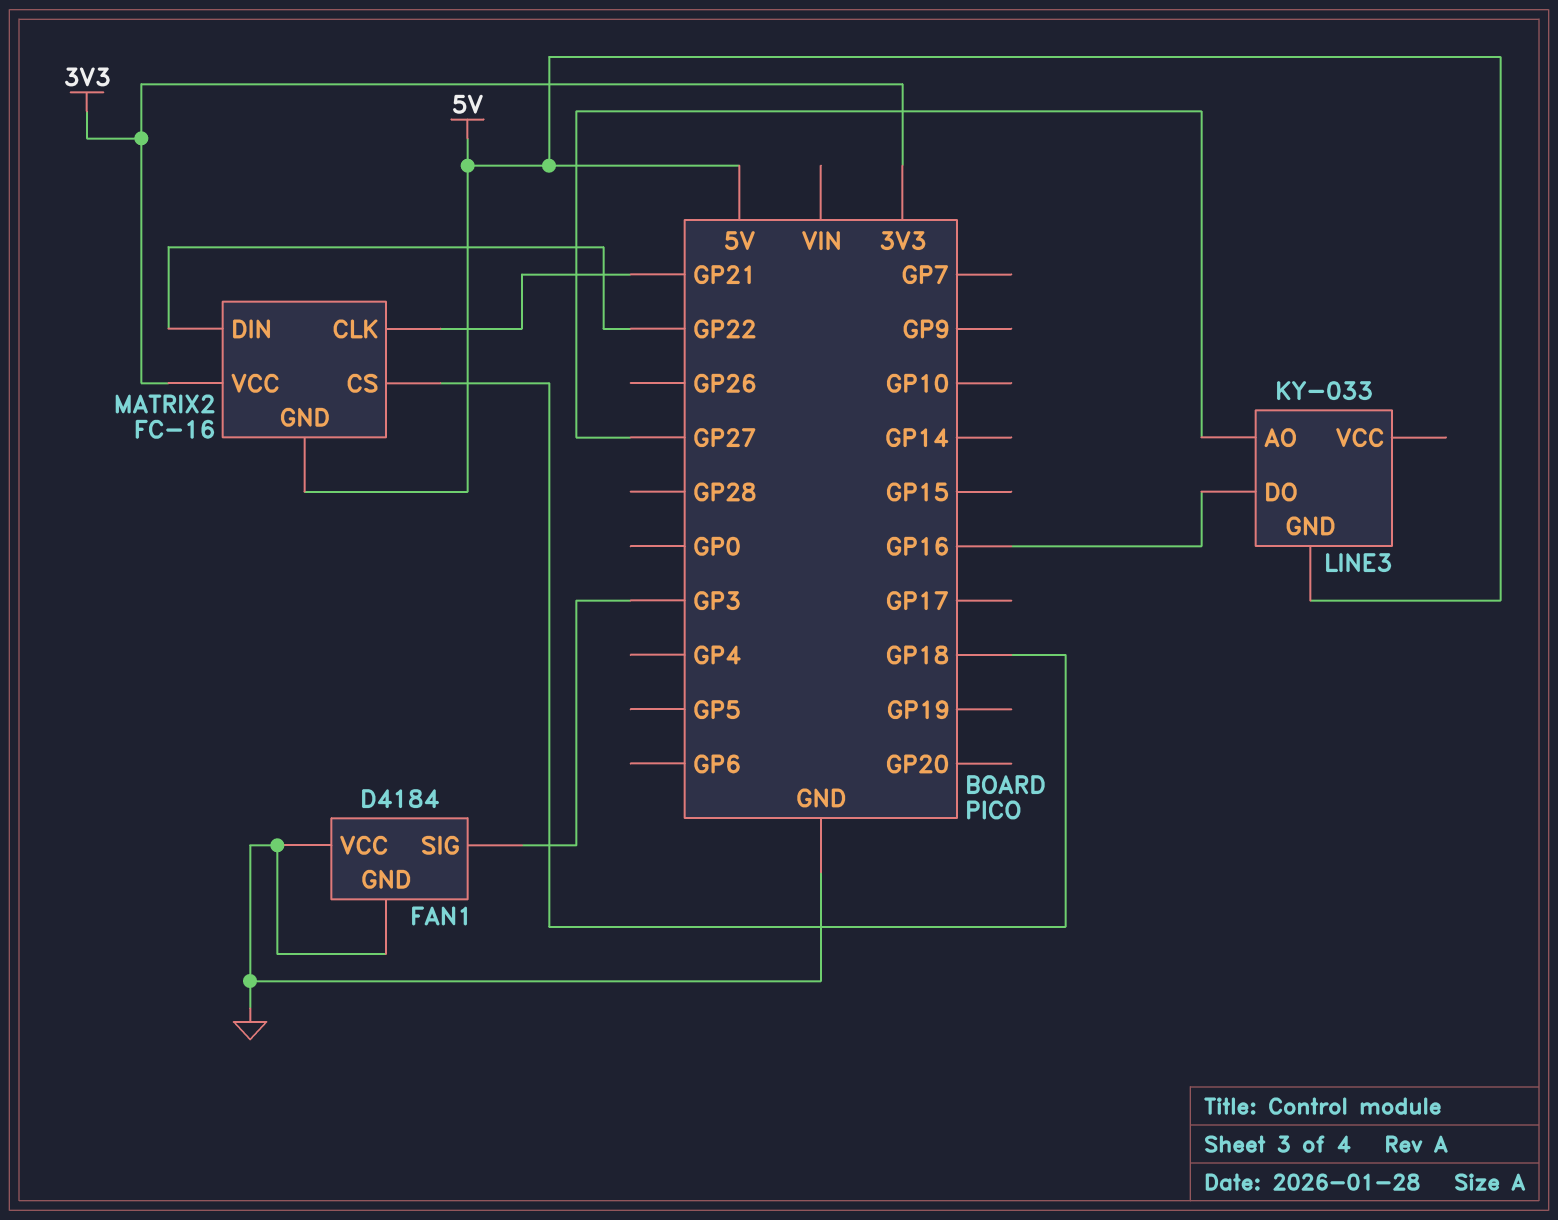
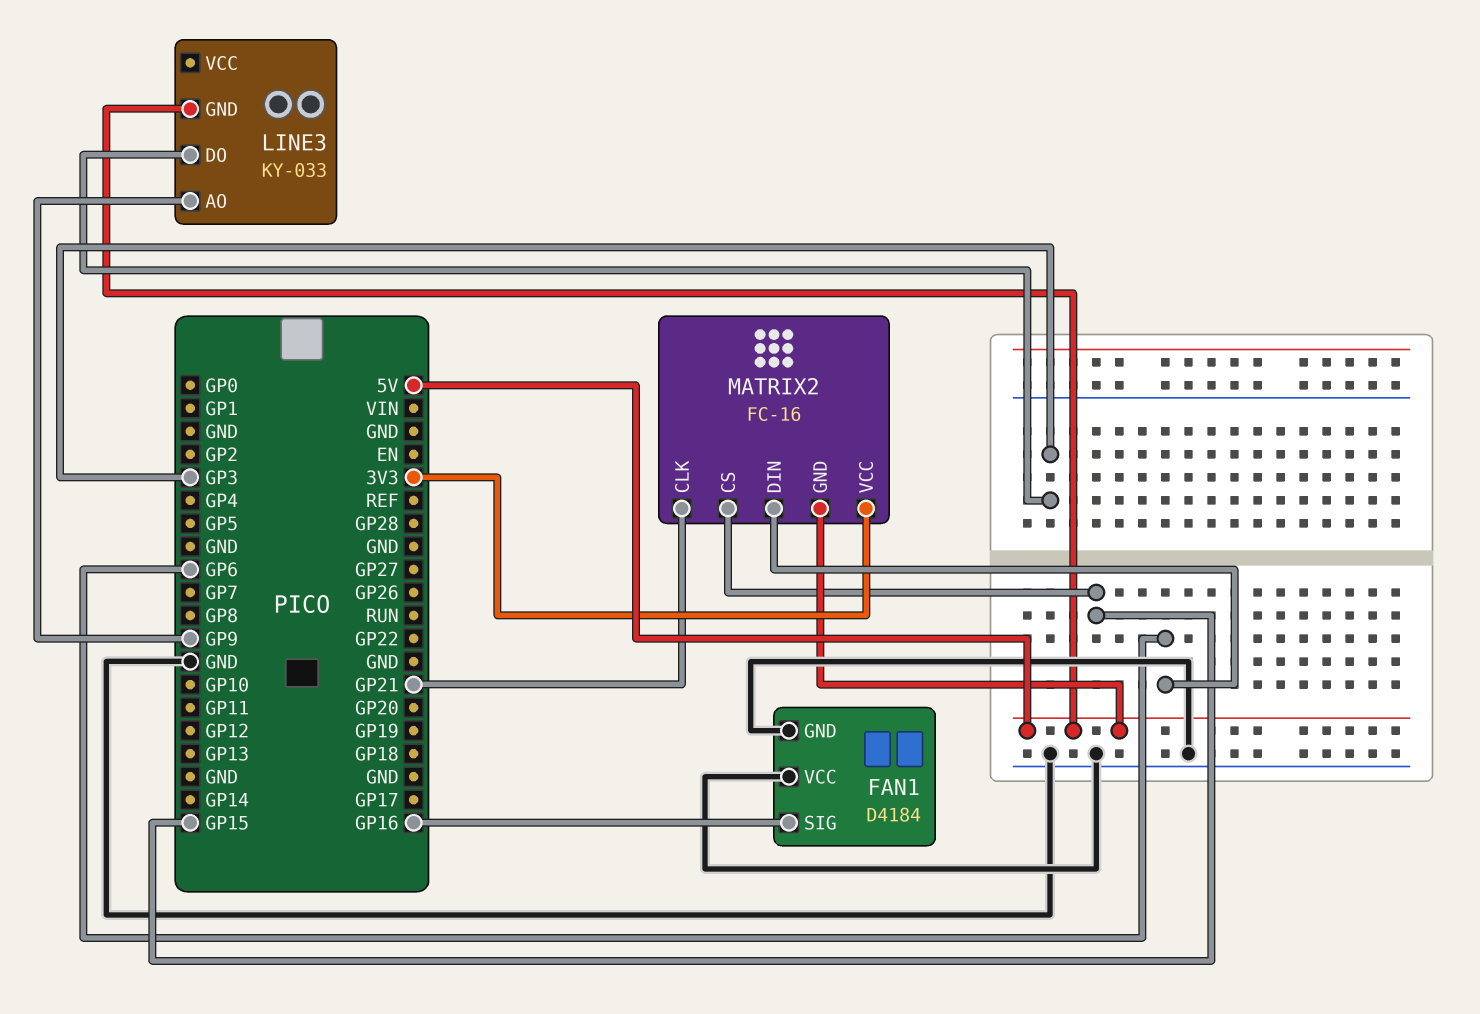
FAN1 pin SIG: GP3 -> GP16
LINE3 pin AO: GP27 -> GP9
LINE3 pin DO: GP16 -> GP3
MATRIX2 pin CS: GP18 -> GP15
MATRIX2 pin DIN: GP22 -> GP6

